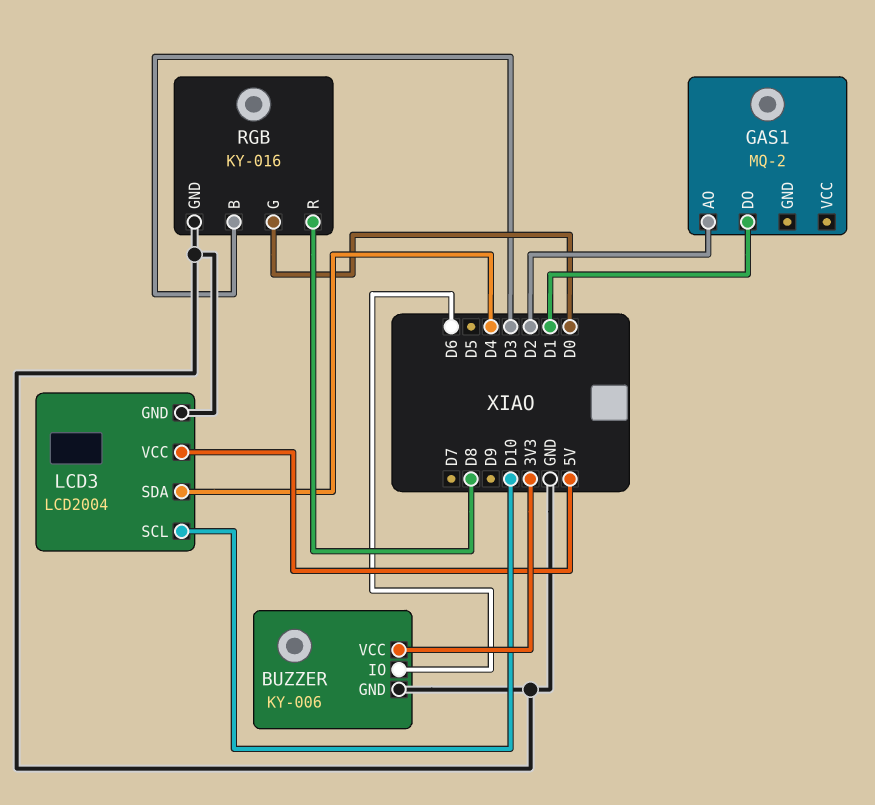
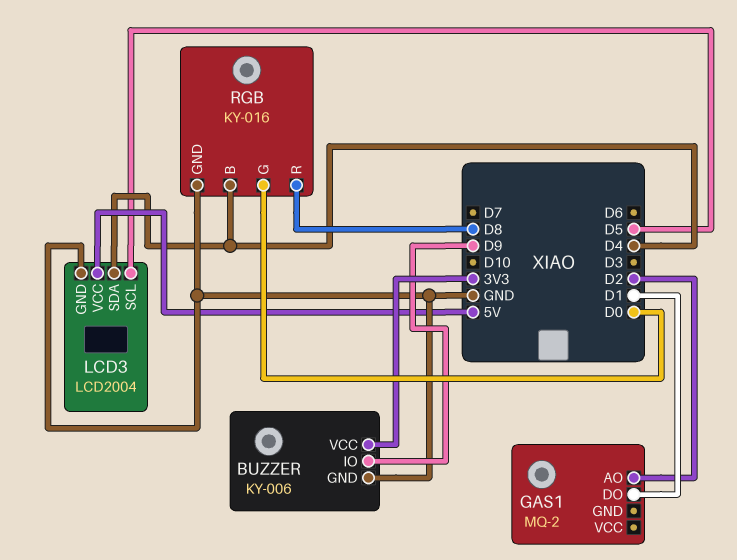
BUZZER pin IO: D6 -> D9
LCD3 pin SCL: D10 -> D5
RGB pin B: D3 -> D4

